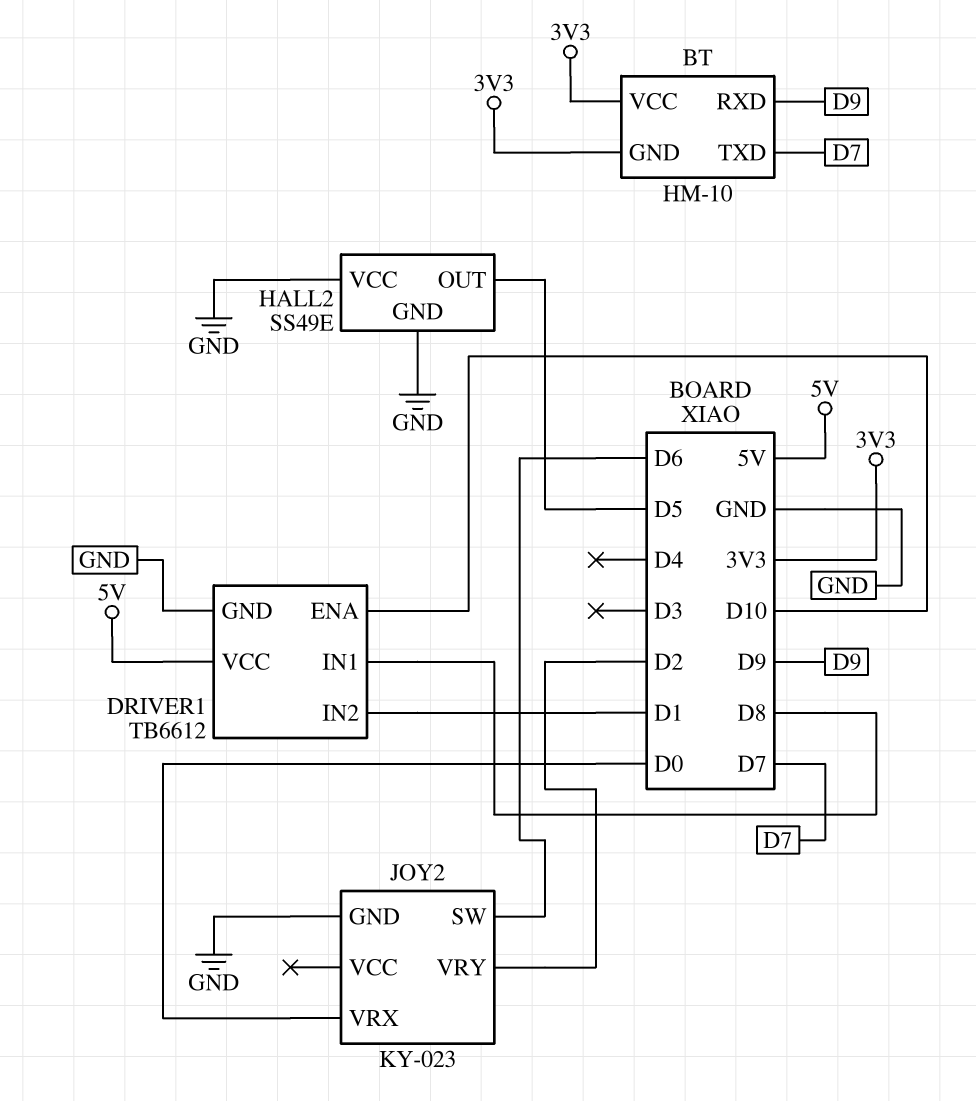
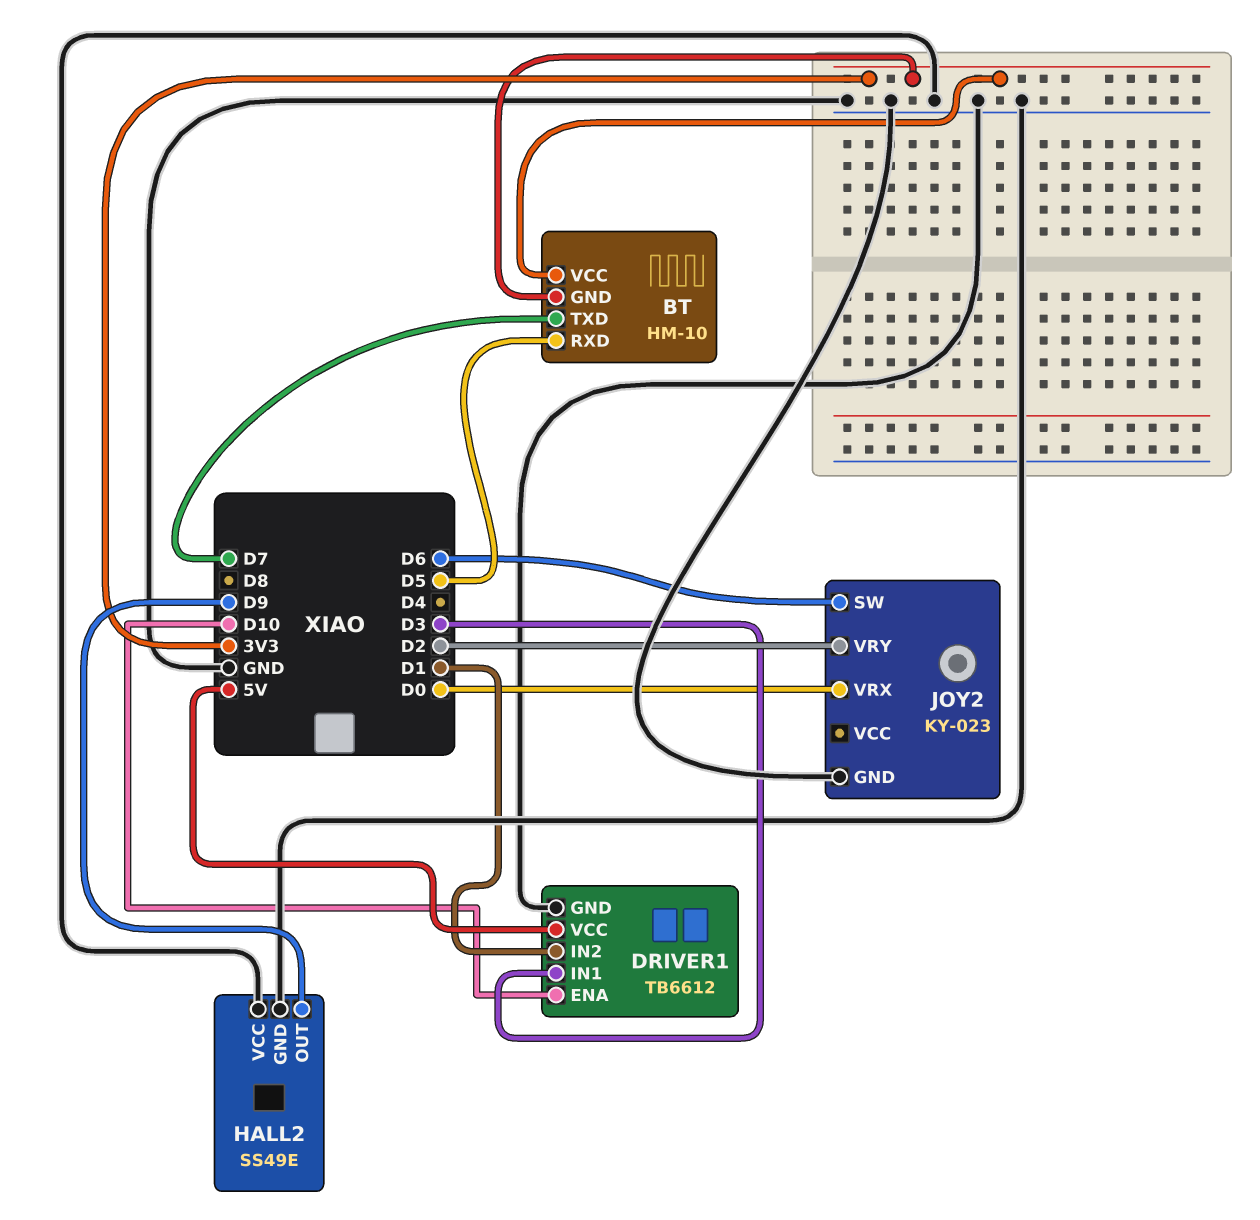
BT pin RXD: D9 -> D5
DRIVER1 pin IN1: D8 -> D3
HALL2 pin OUT: D5 -> D9

